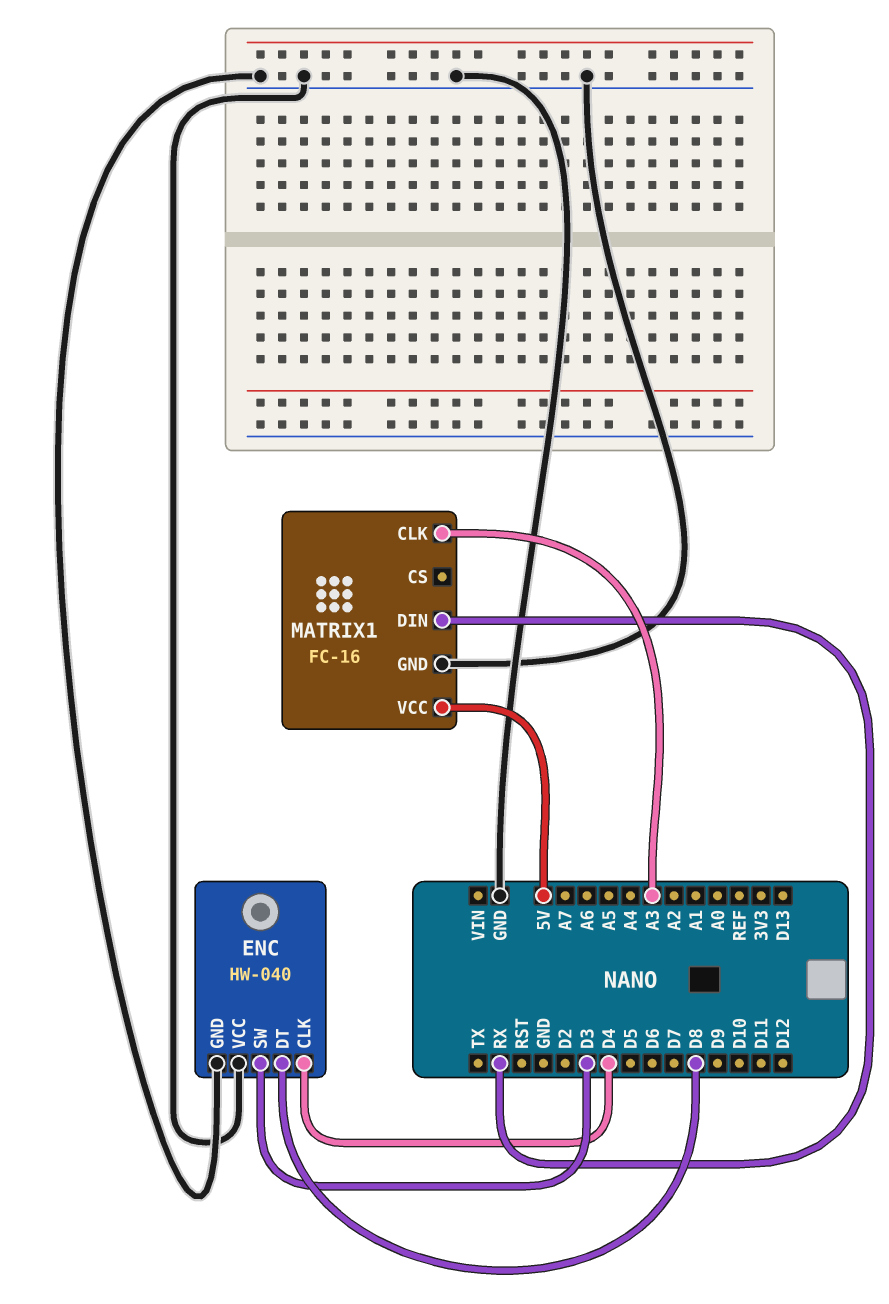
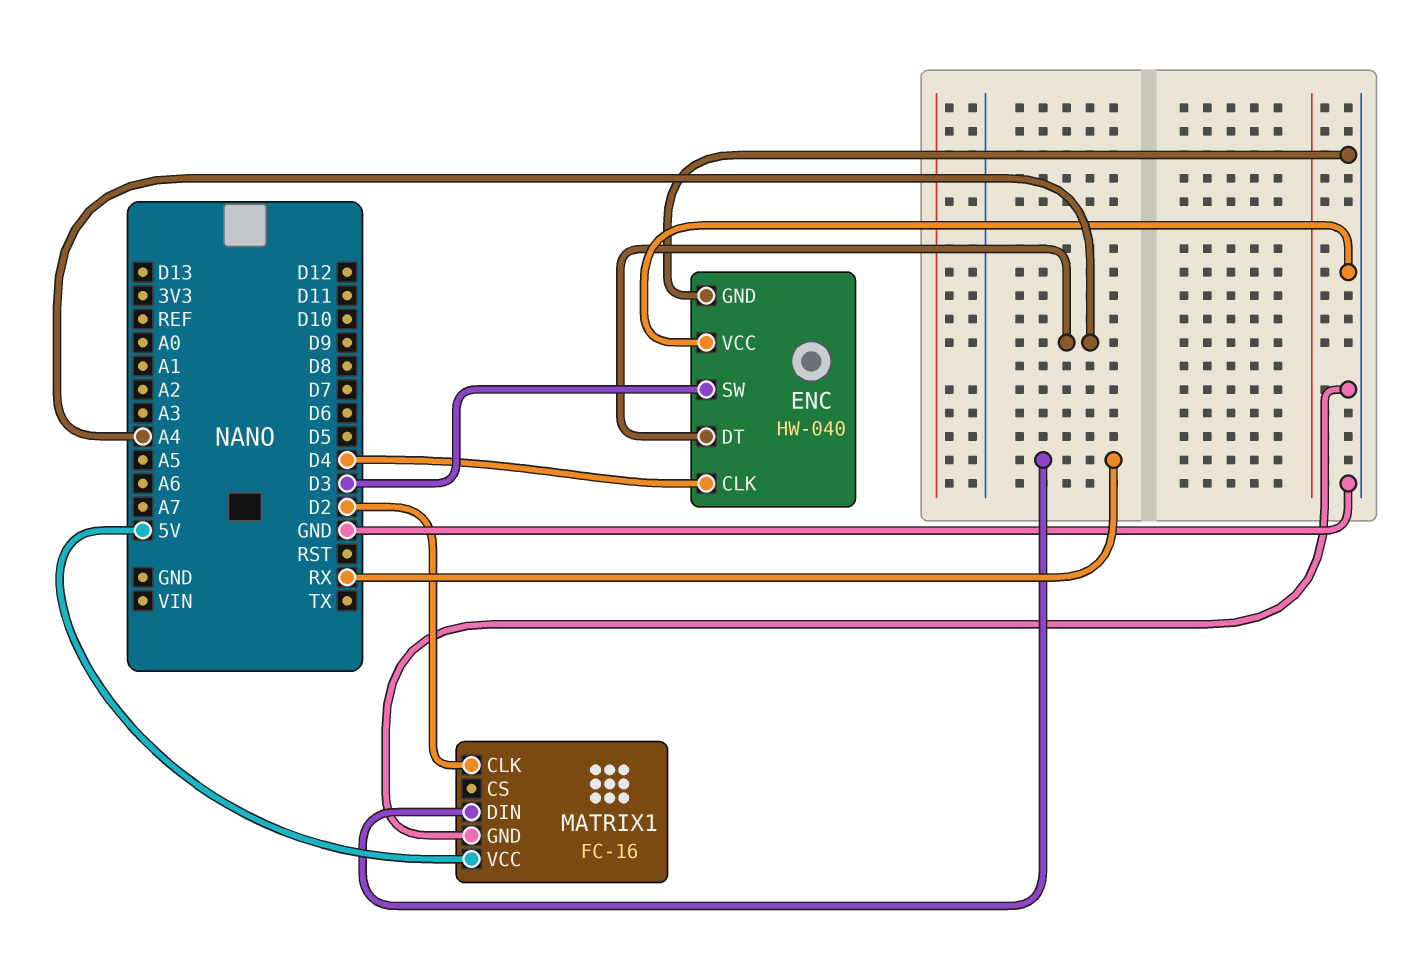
ENC pin DT: D8 -> A4
MATRIX1 pin CLK: A3 -> D2

